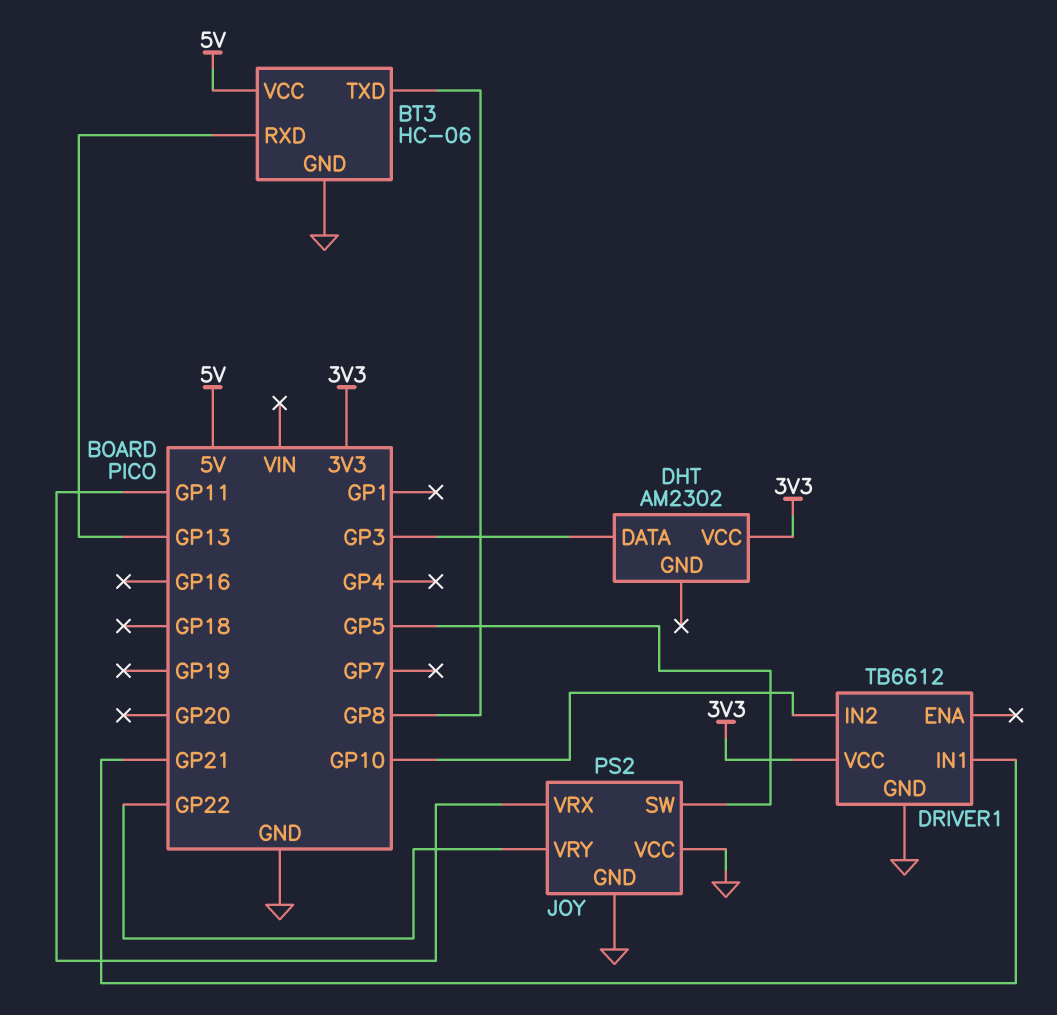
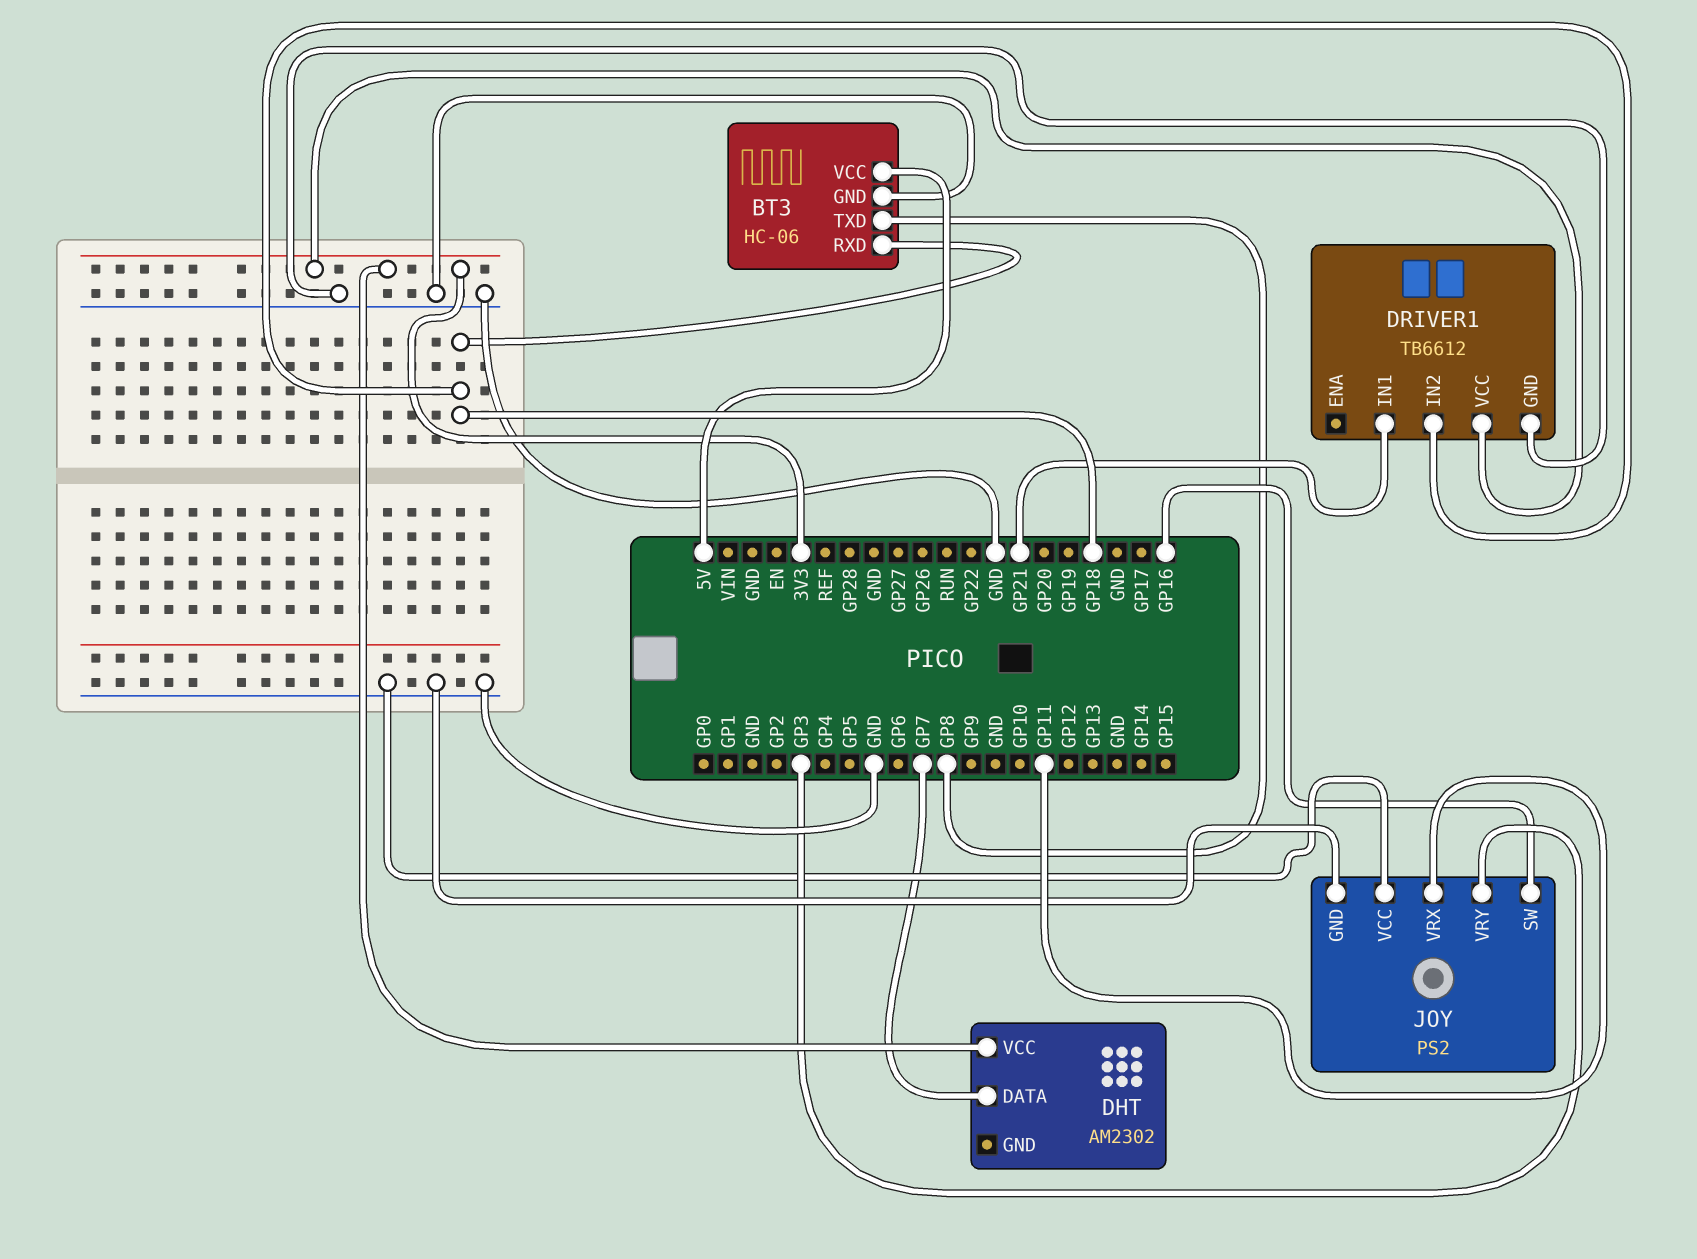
BT3 pin RXD: GP13 -> GP18
DHT pin DATA: GP3 -> GP7
DRIVER1 pin IN2: GP10 -> GP18
JOY pin SW: GP5 -> GP16
JOY pin VRY: GP22 -> GP3

